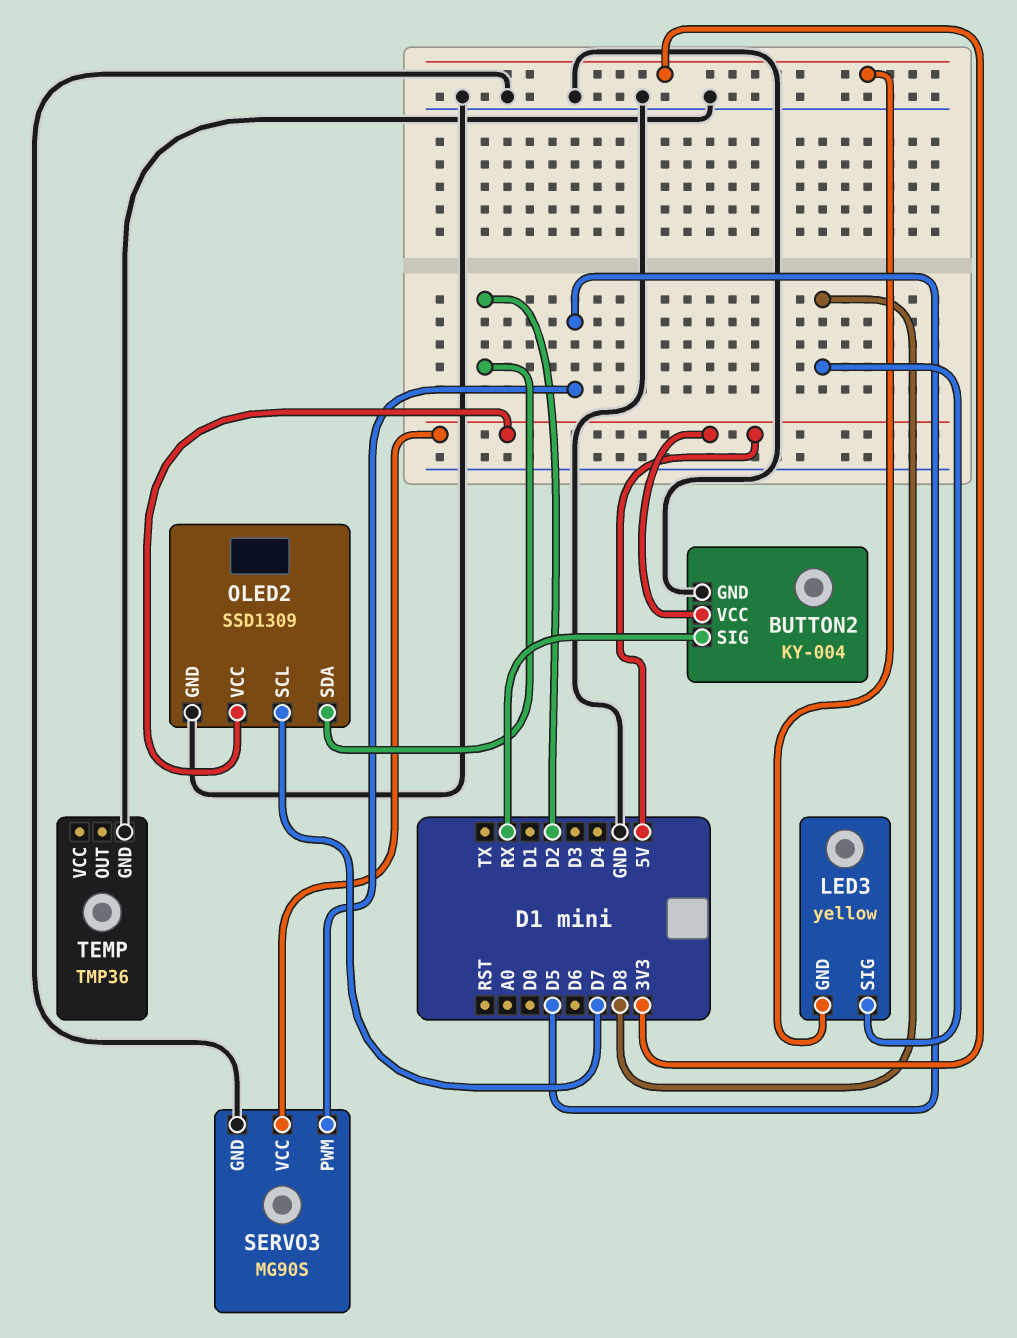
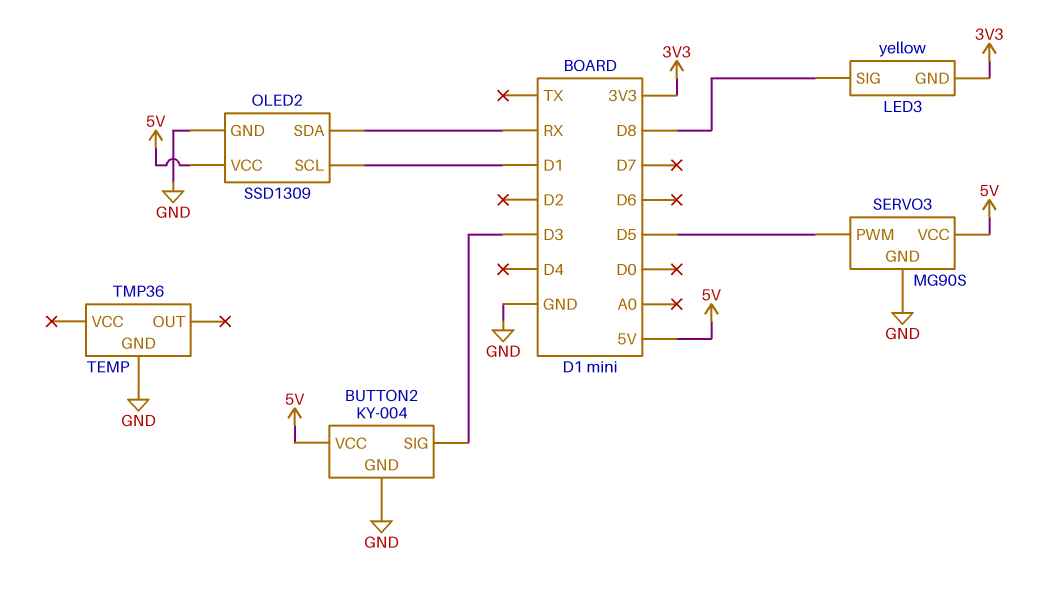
BUTTON2 pin SIG: RX -> D3
OLED2 pin SCL: D7 -> D1
OLED2 pin SDA: D2 -> RX

